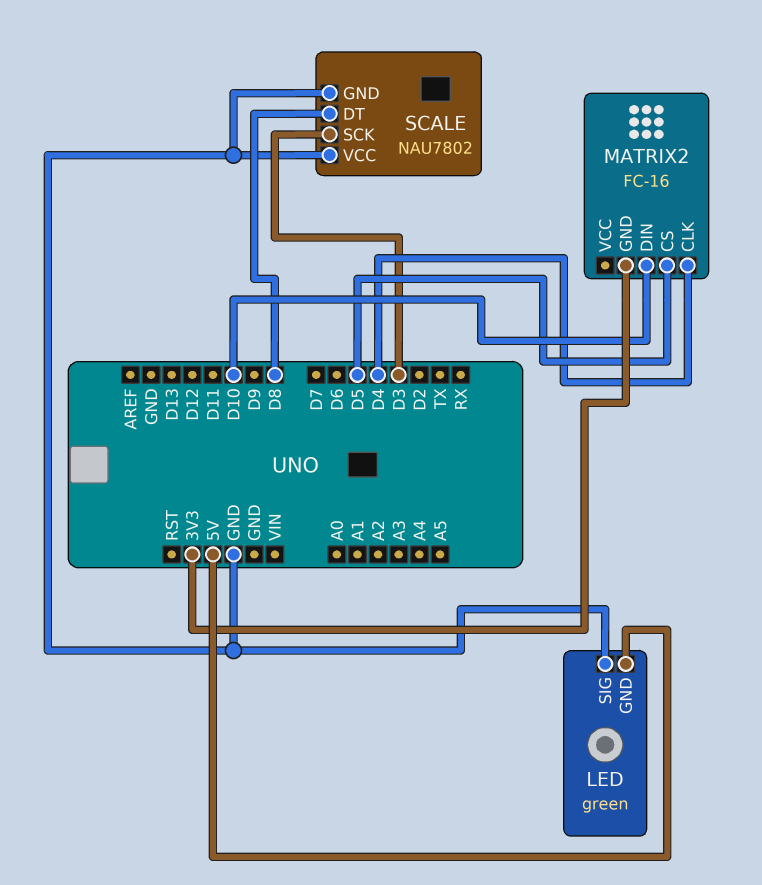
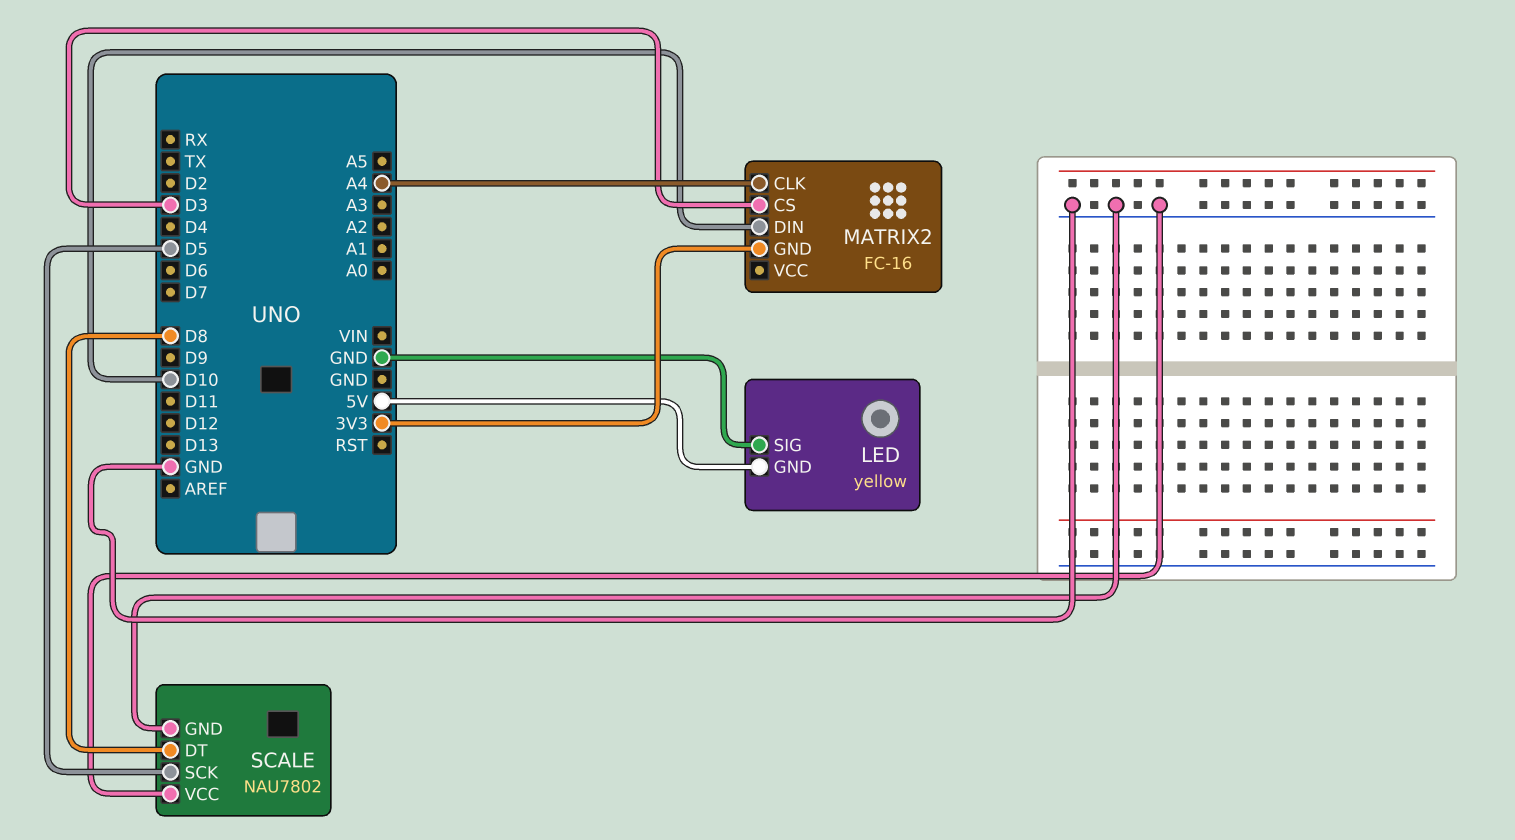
LED: green -> yellow
MATRIX2 pin CLK: D4 -> A4
MATRIX2 pin CS: D5 -> D3
SCALE pin SCK: D3 -> D5

